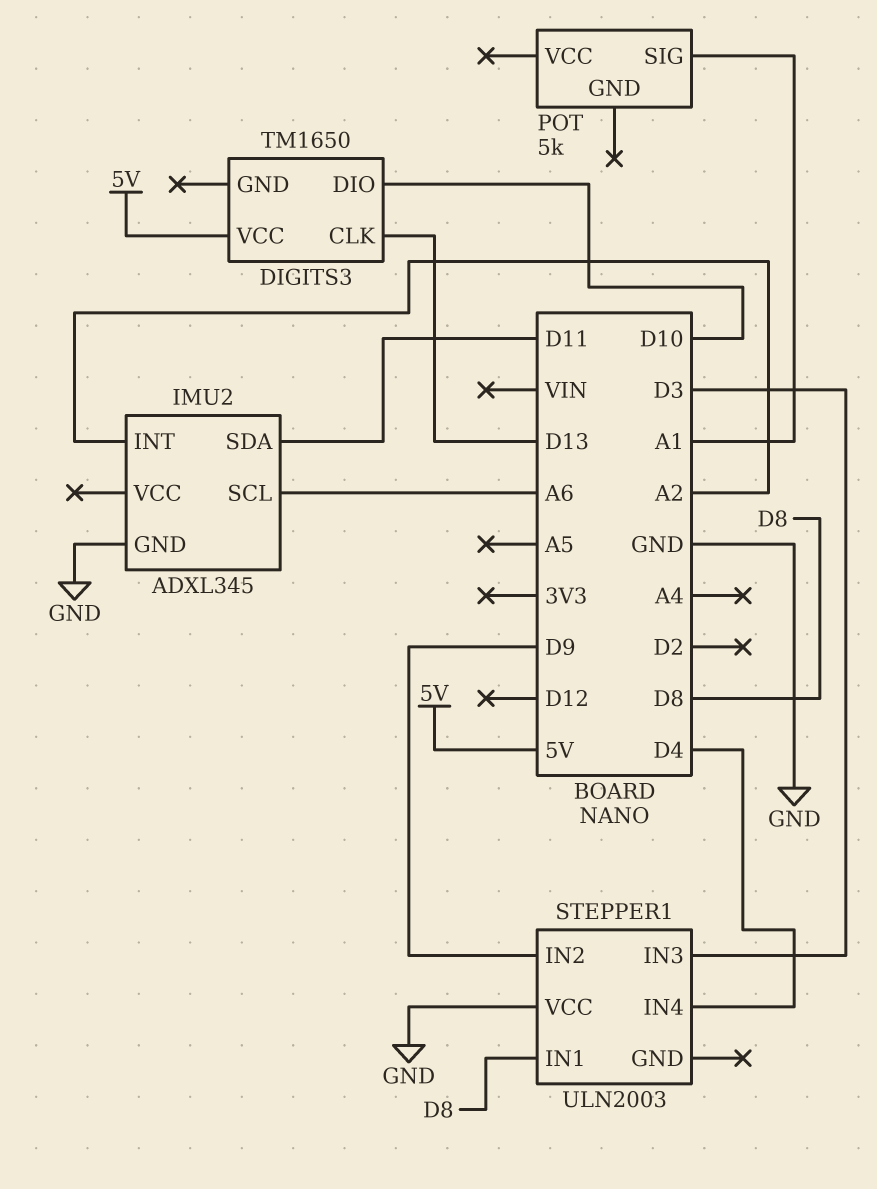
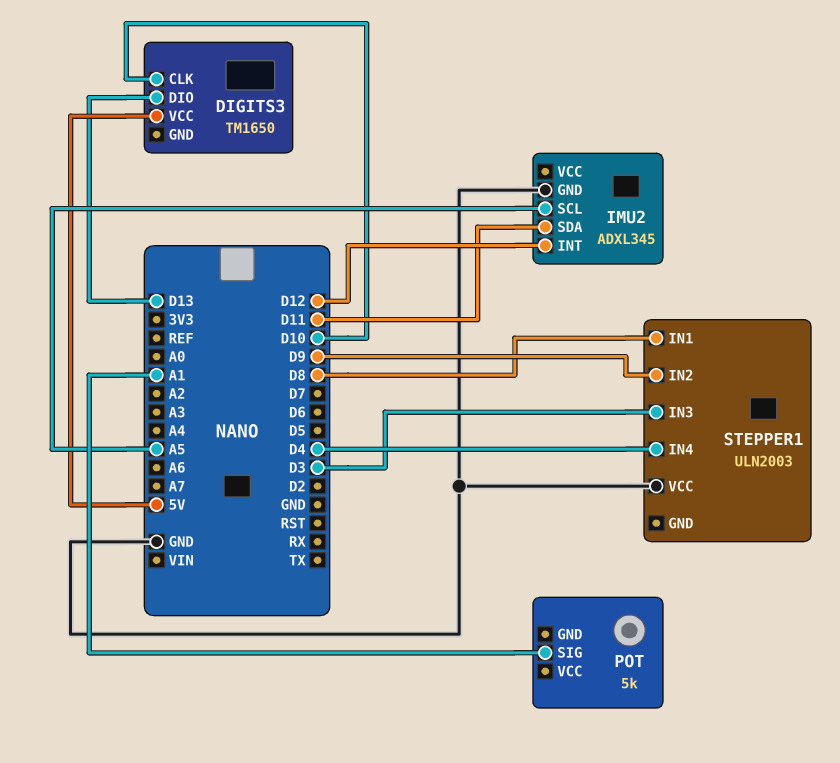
DIGITS3 pin CLK: D13 -> D10
DIGITS3 pin DIO: D10 -> D13
IMU2 pin INT: A2 -> D12
IMU2 pin SCL: A6 -> A5

